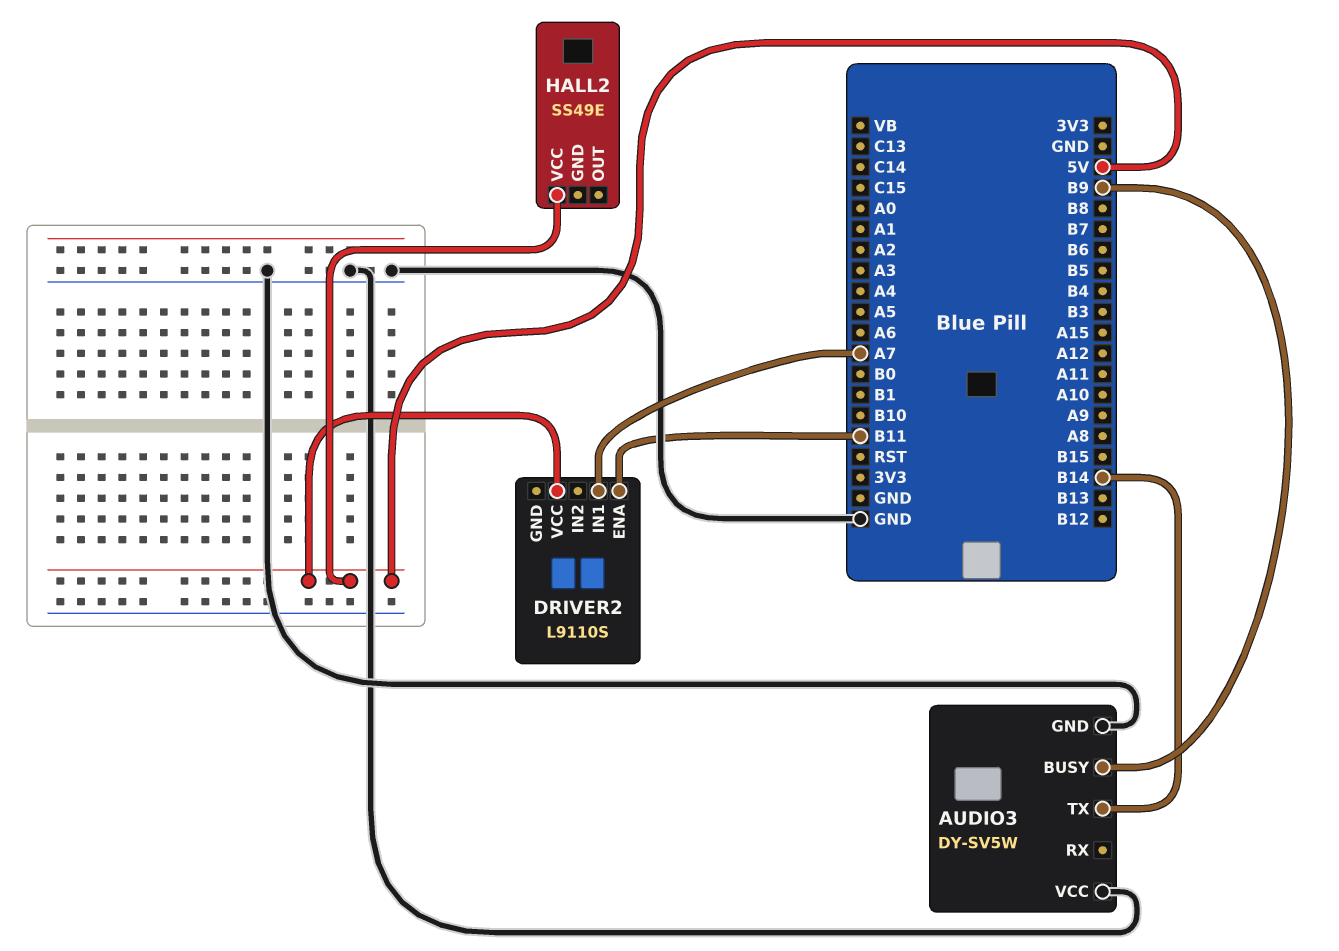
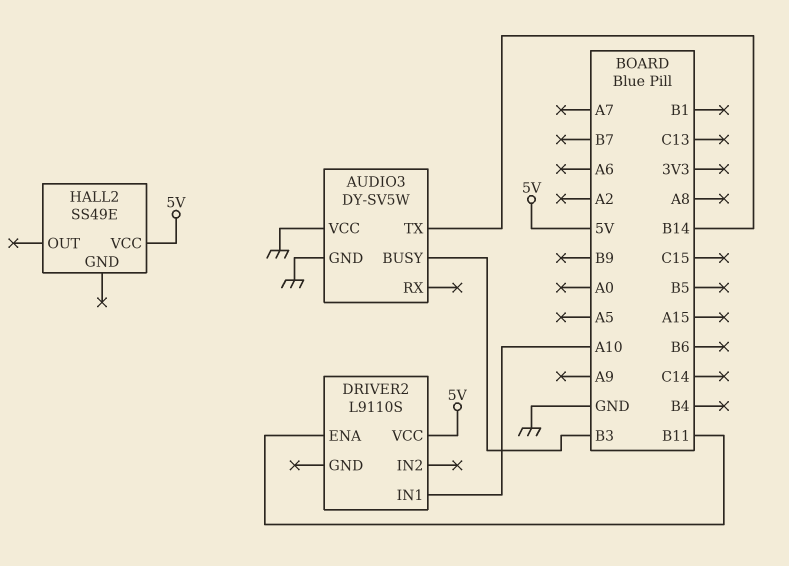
AUDIO3 pin BUSY: B9 -> B3
DRIVER2 pin IN1: A7 -> A10

